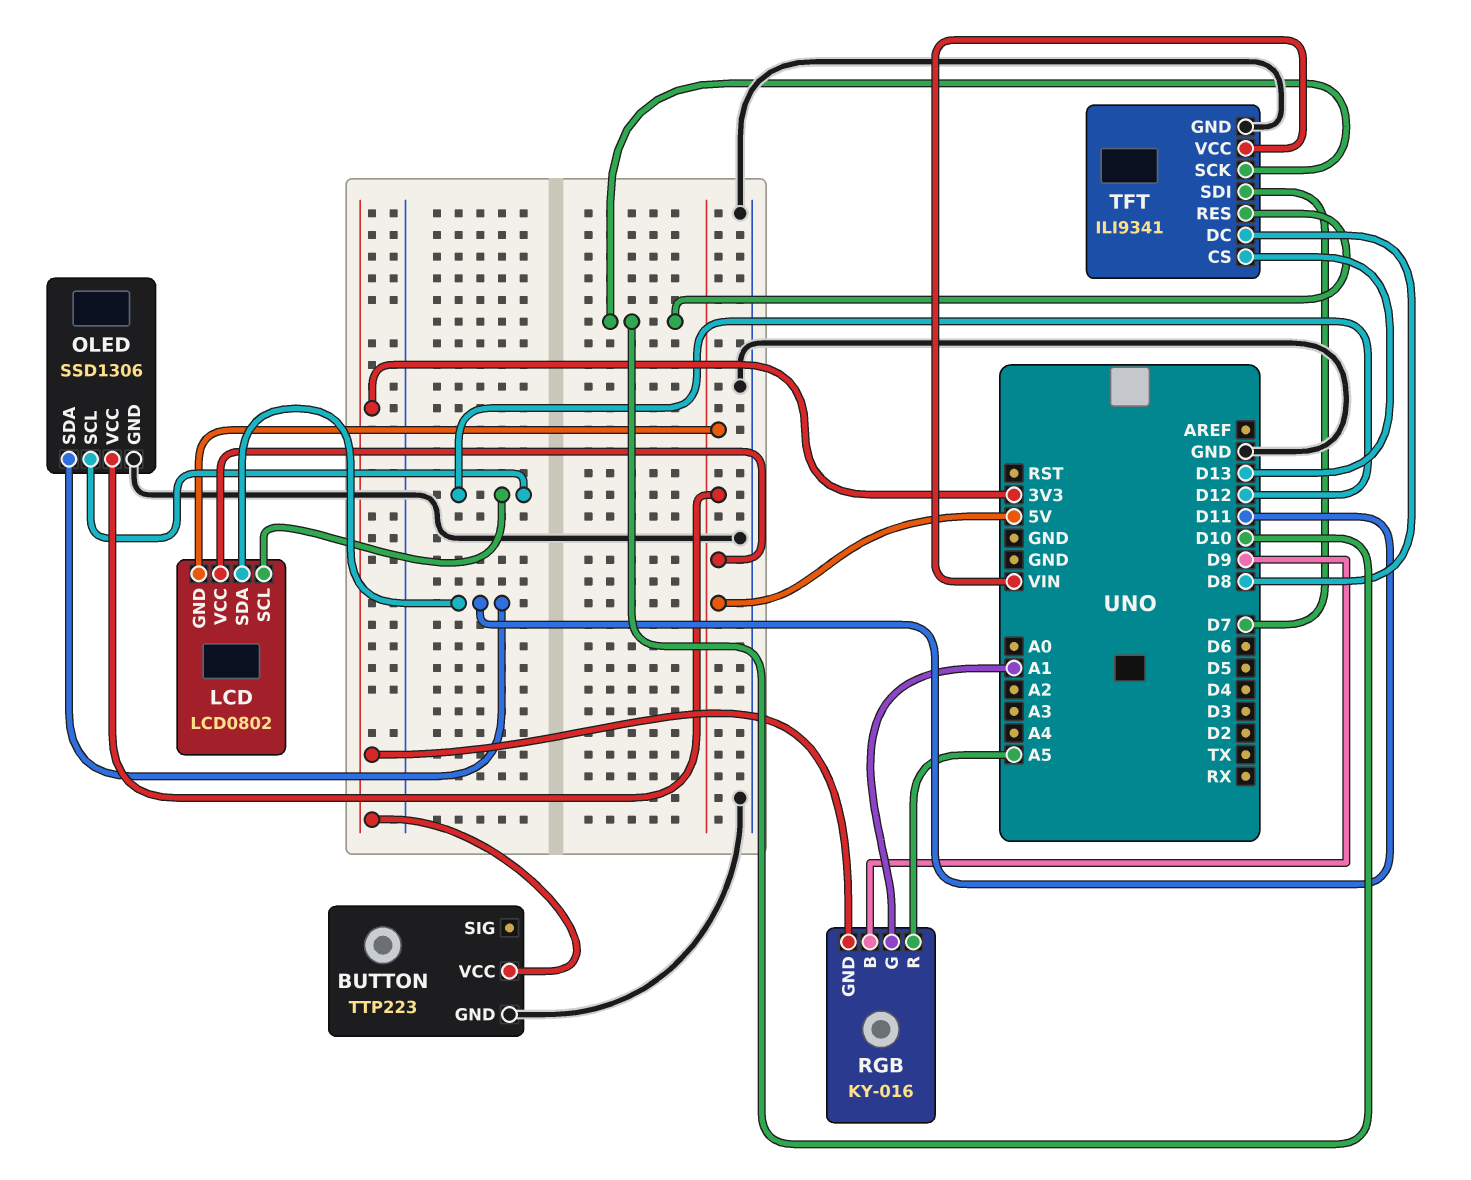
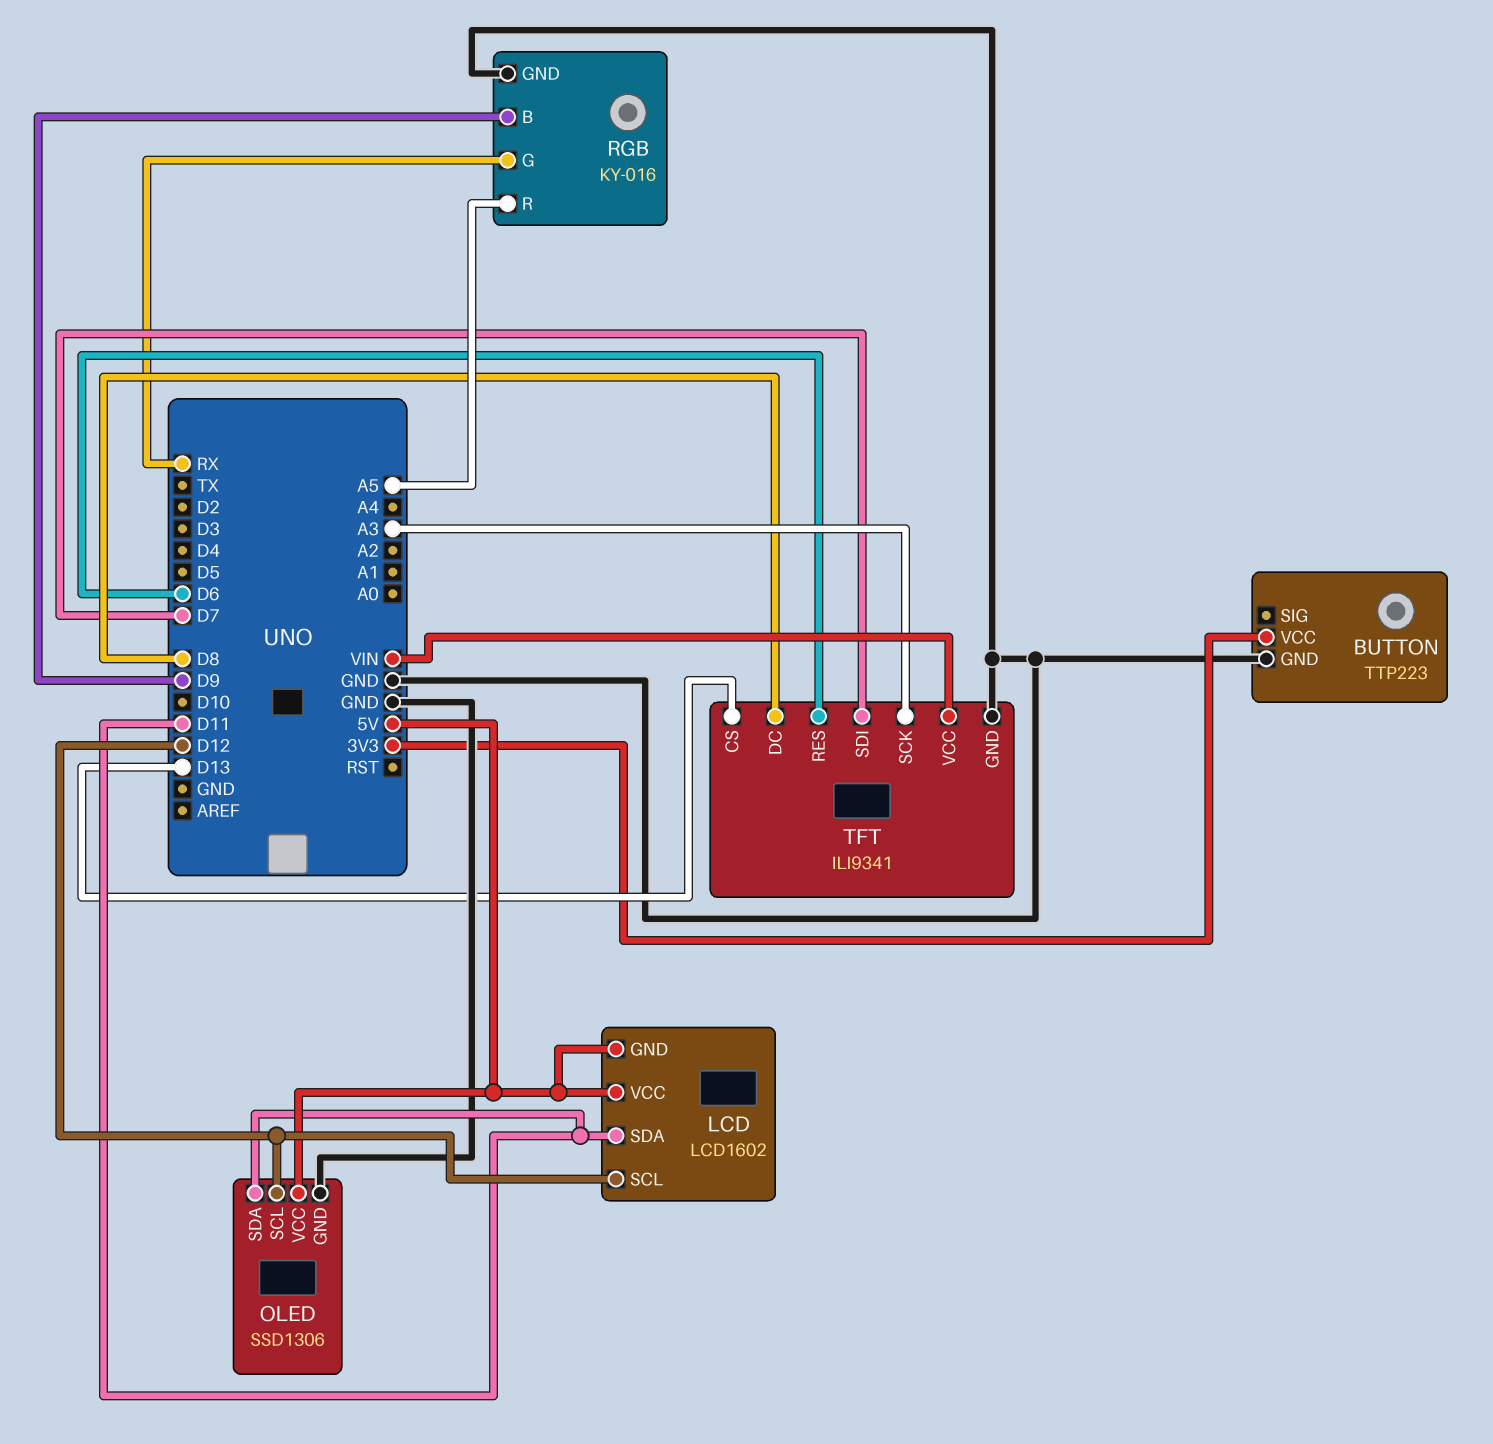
LCD: LCD0802 -> LCD1602
RGB pin G: A1 -> RX
RGB pin GND: 3V3 -> GND
TFT pin RES: D10 -> D6
TFT pin SCK: D10 -> A3

